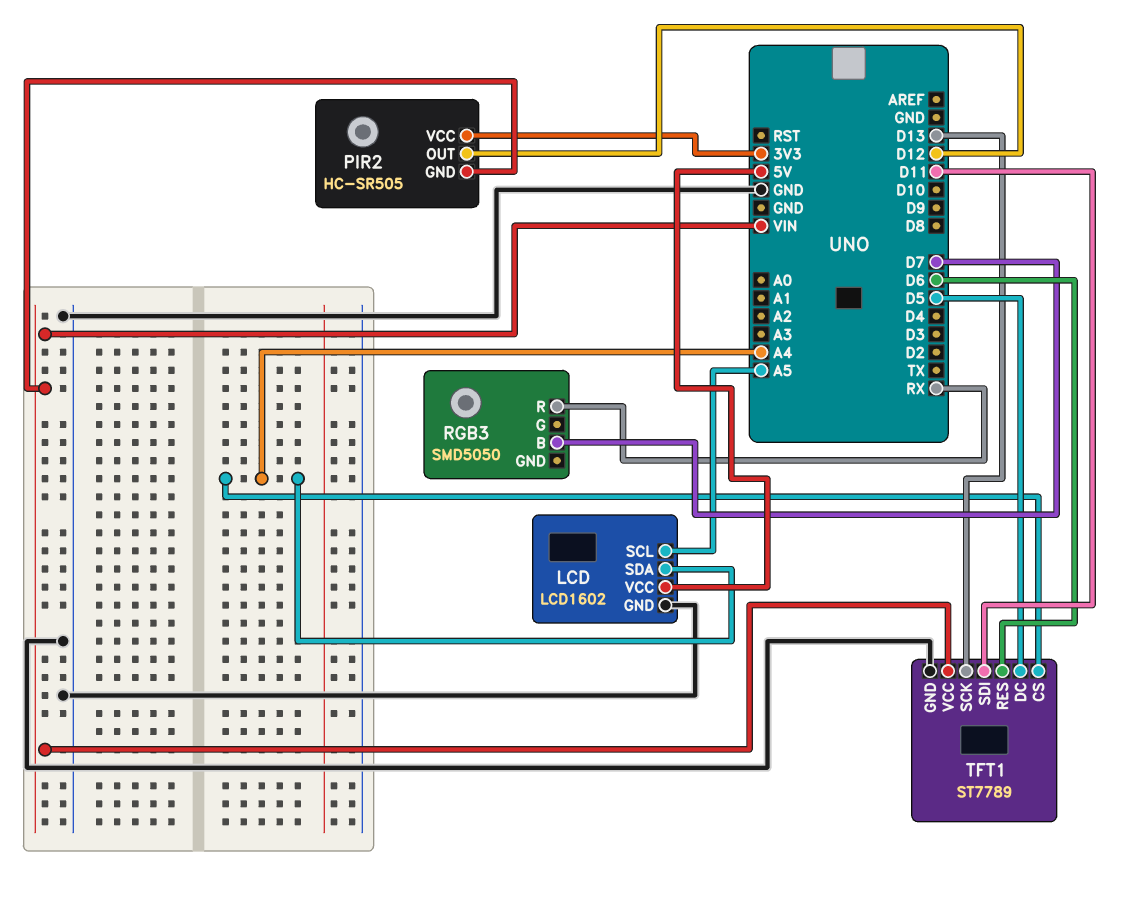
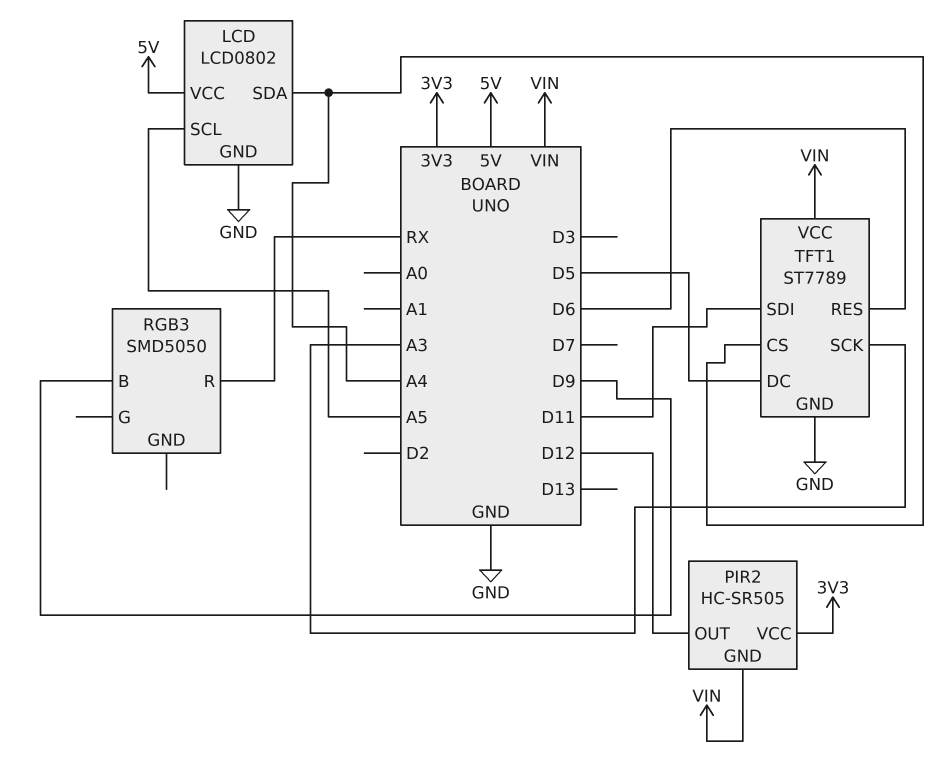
LCD: LCD1602 -> LCD0802
RGB3 pin B: D7 -> D9
TFT1 pin SCK: D13 -> A3

